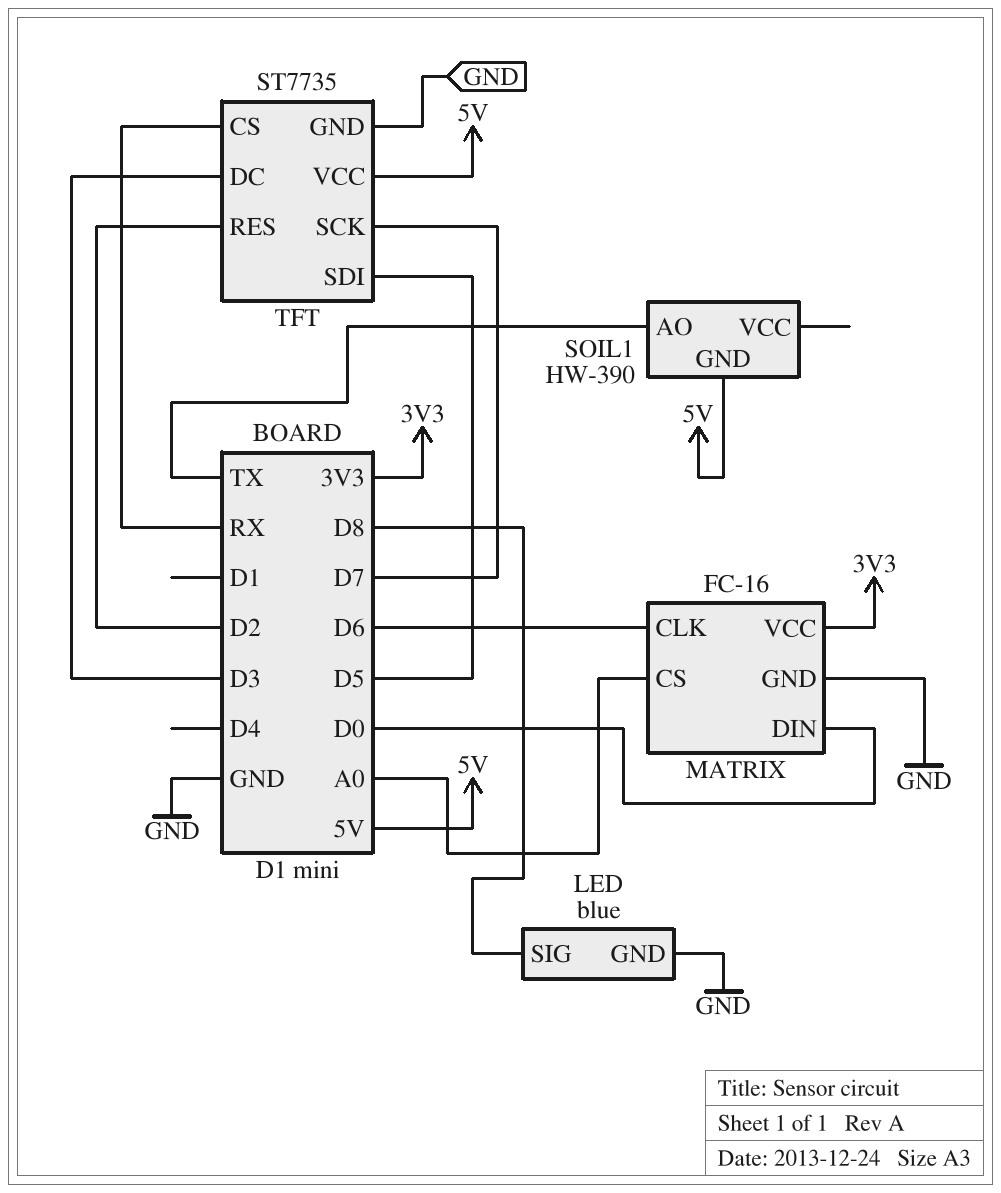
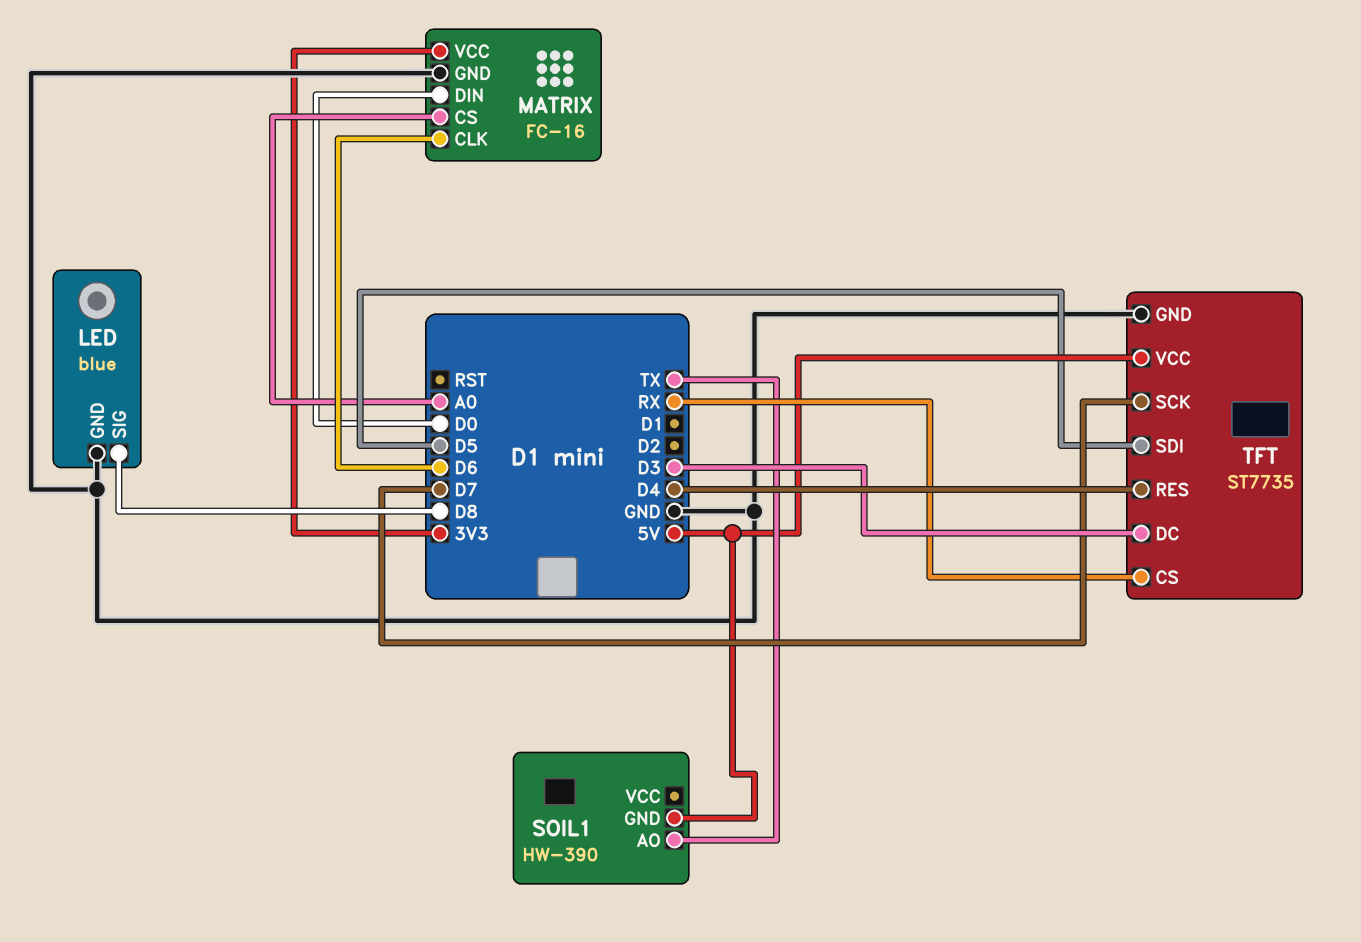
TFT pin RES: D2 -> D4

